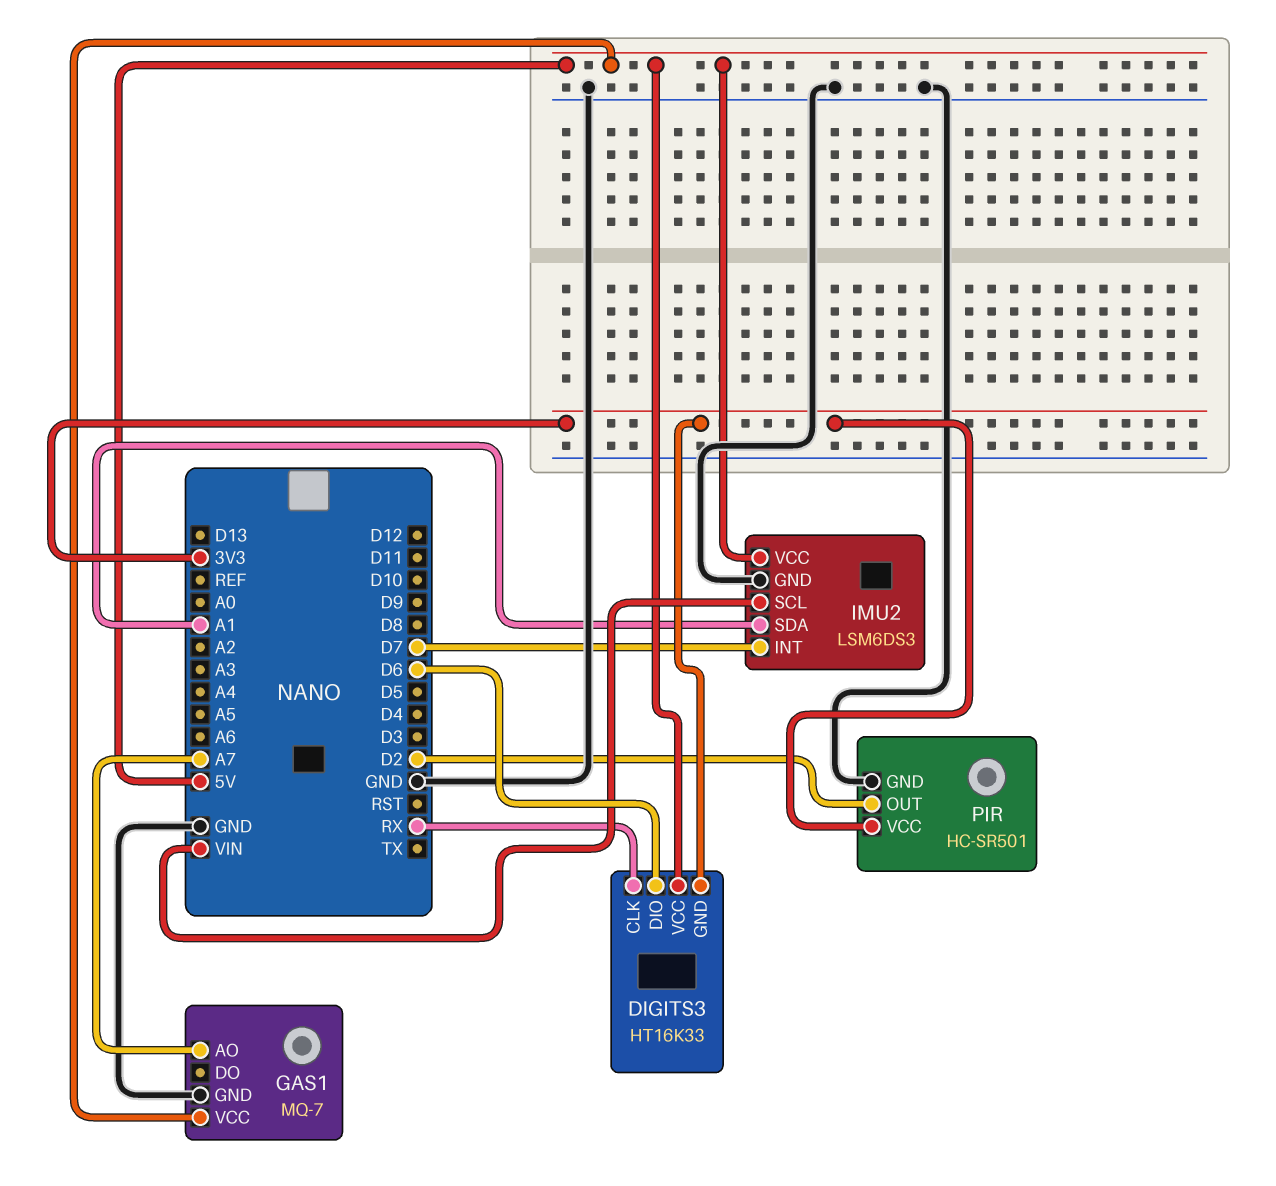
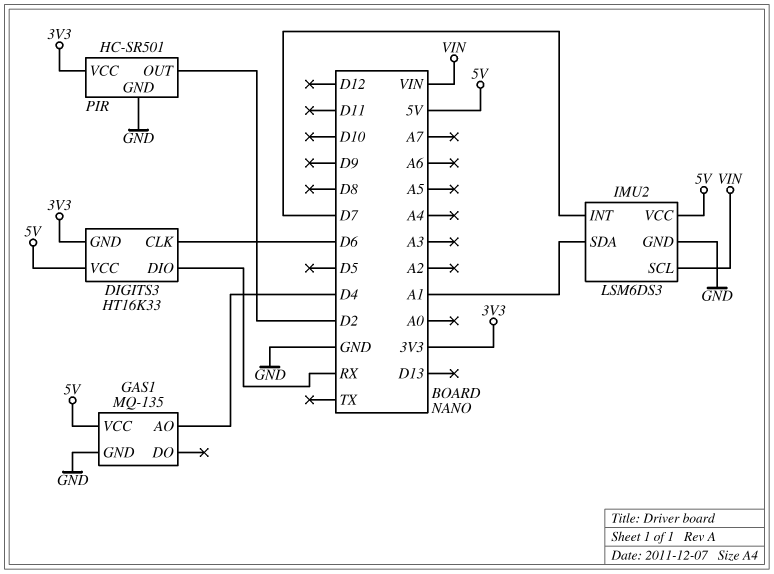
DIGITS3 pin CLK: RX -> D6
DIGITS3 pin DIO: D6 -> RX
GAS1: MQ-7 -> MQ-135
GAS1 pin AO: A7 -> D4

